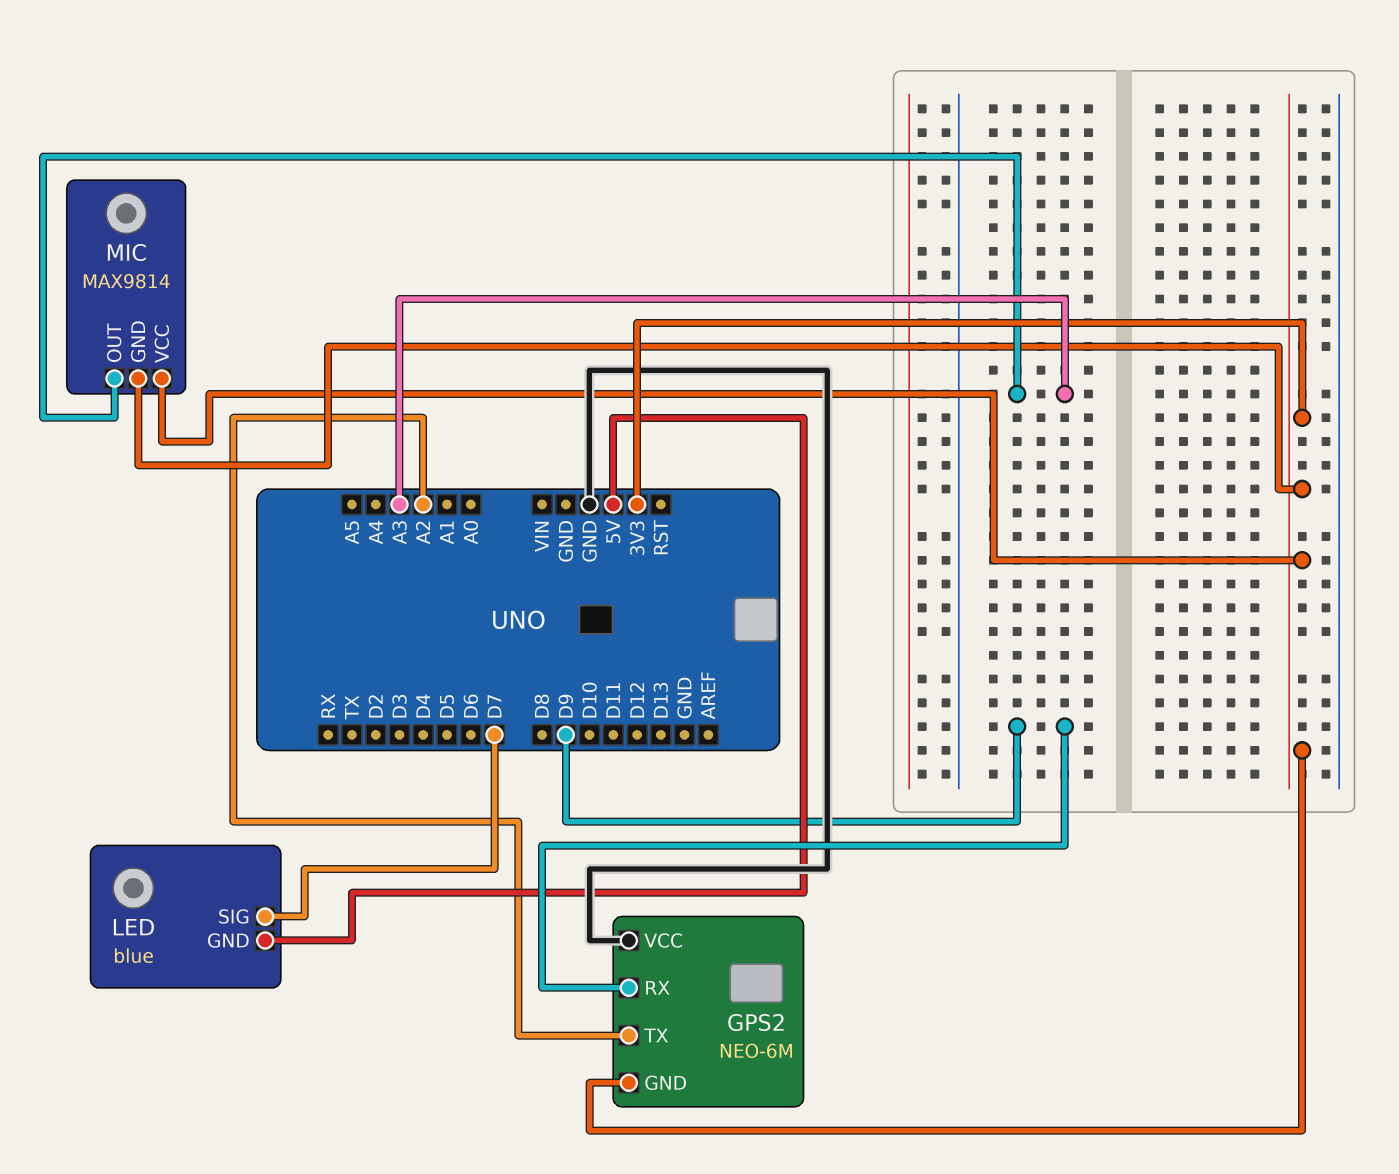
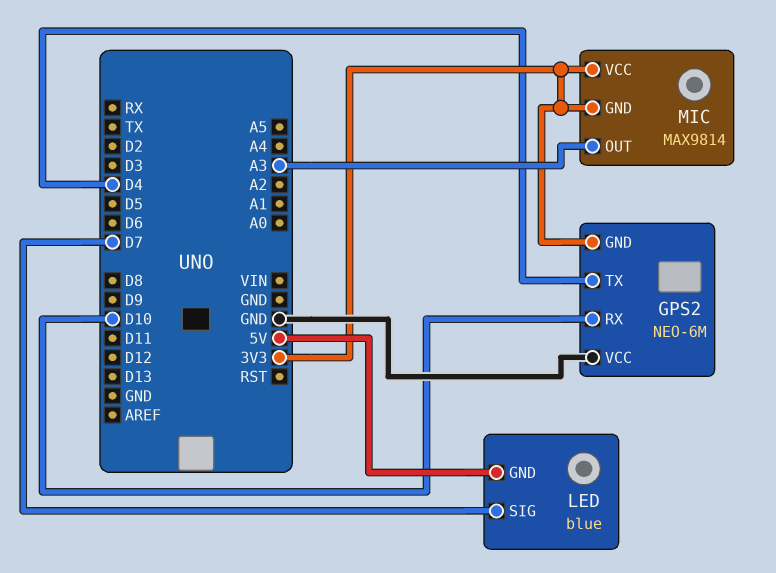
GPS2 pin RX: D9 -> D10
GPS2 pin TX: A2 -> D4

